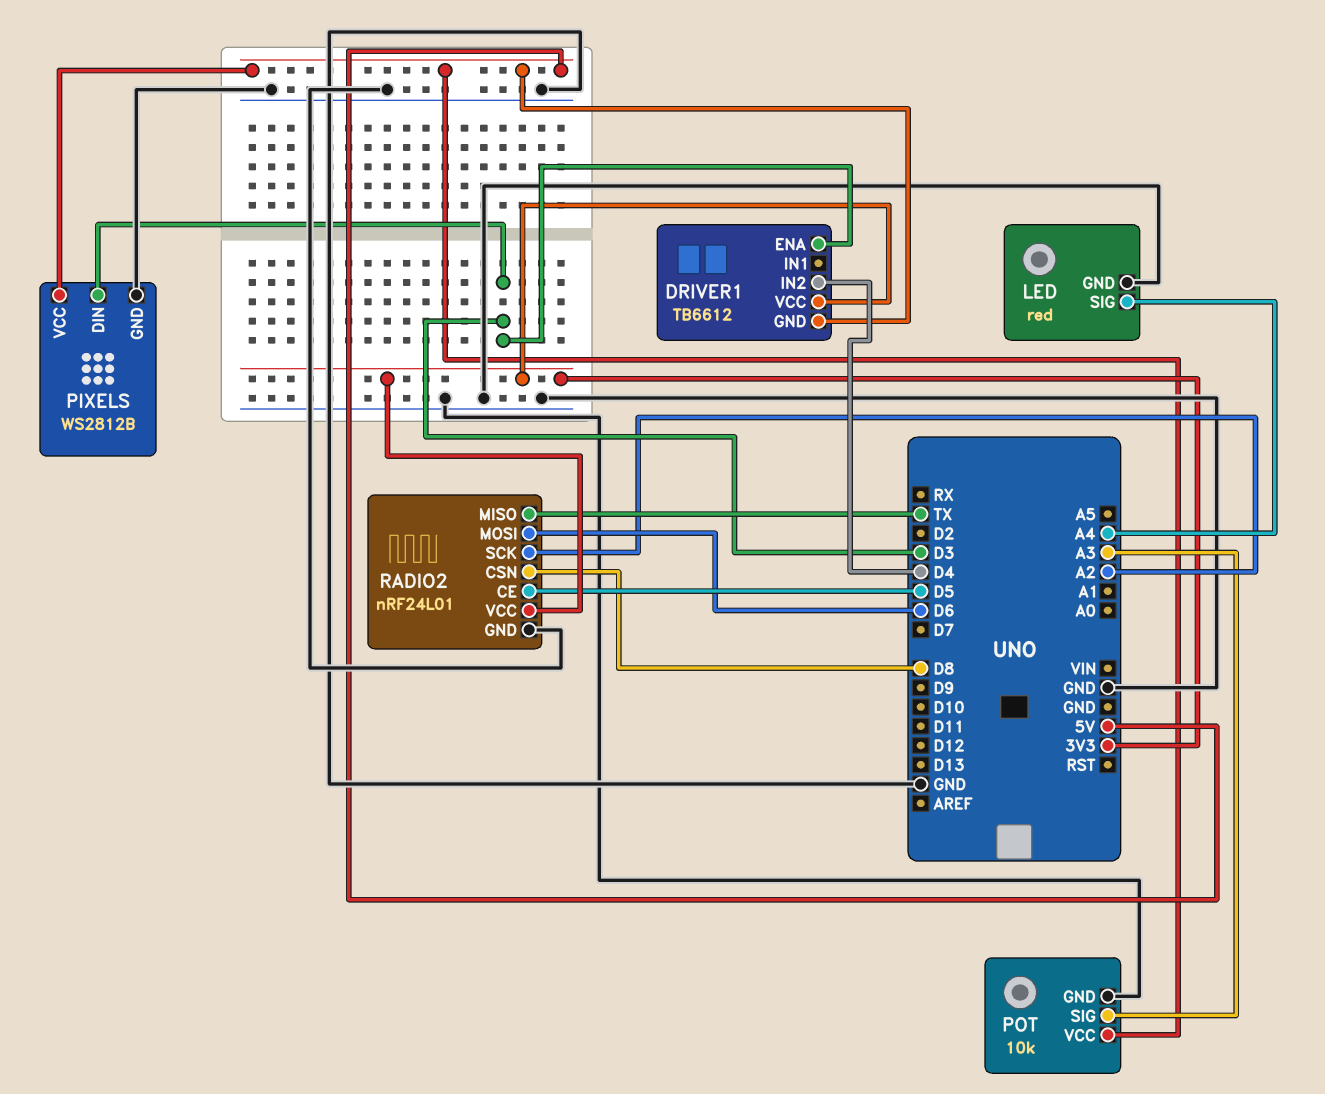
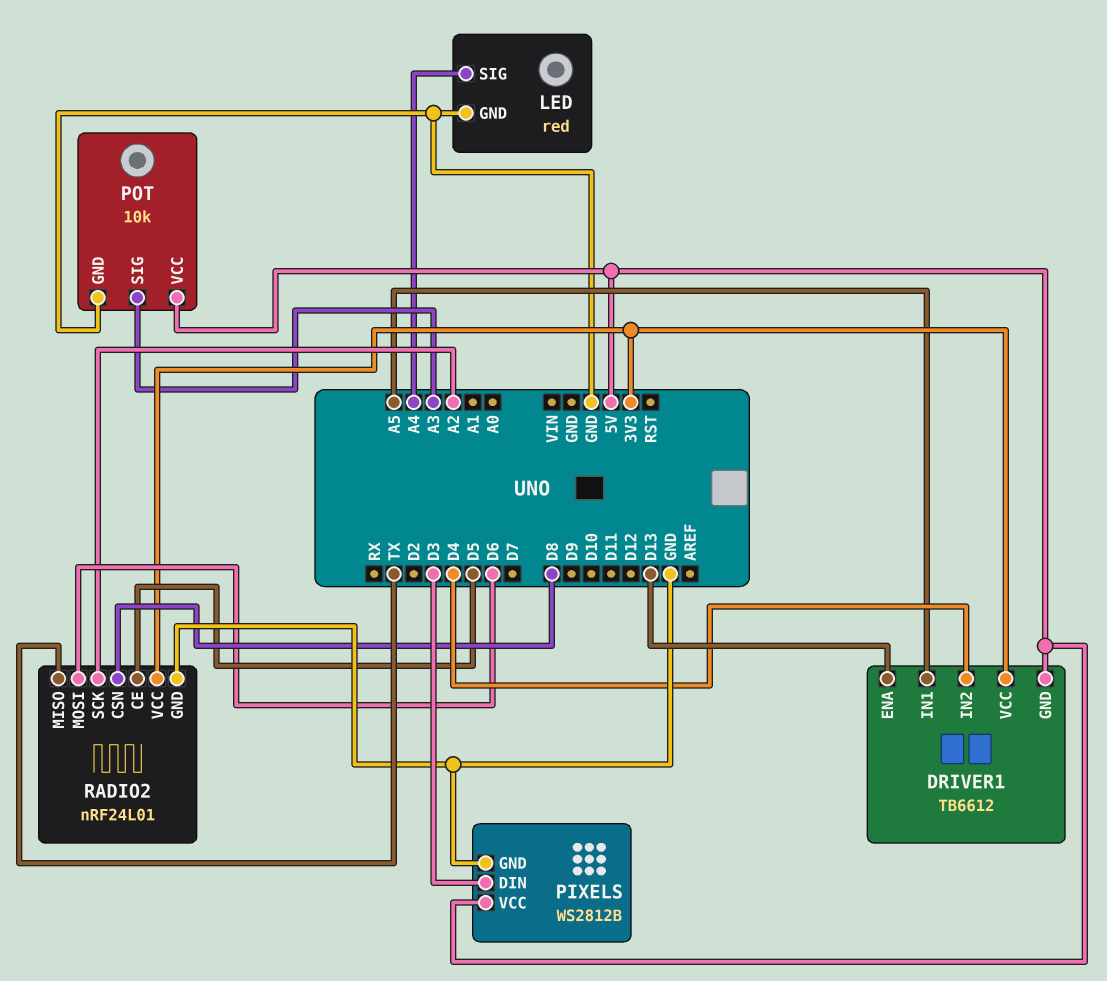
DRIVER1 pin ENA: D3 -> D13
DRIVER1 pin IN1: none -> A5

